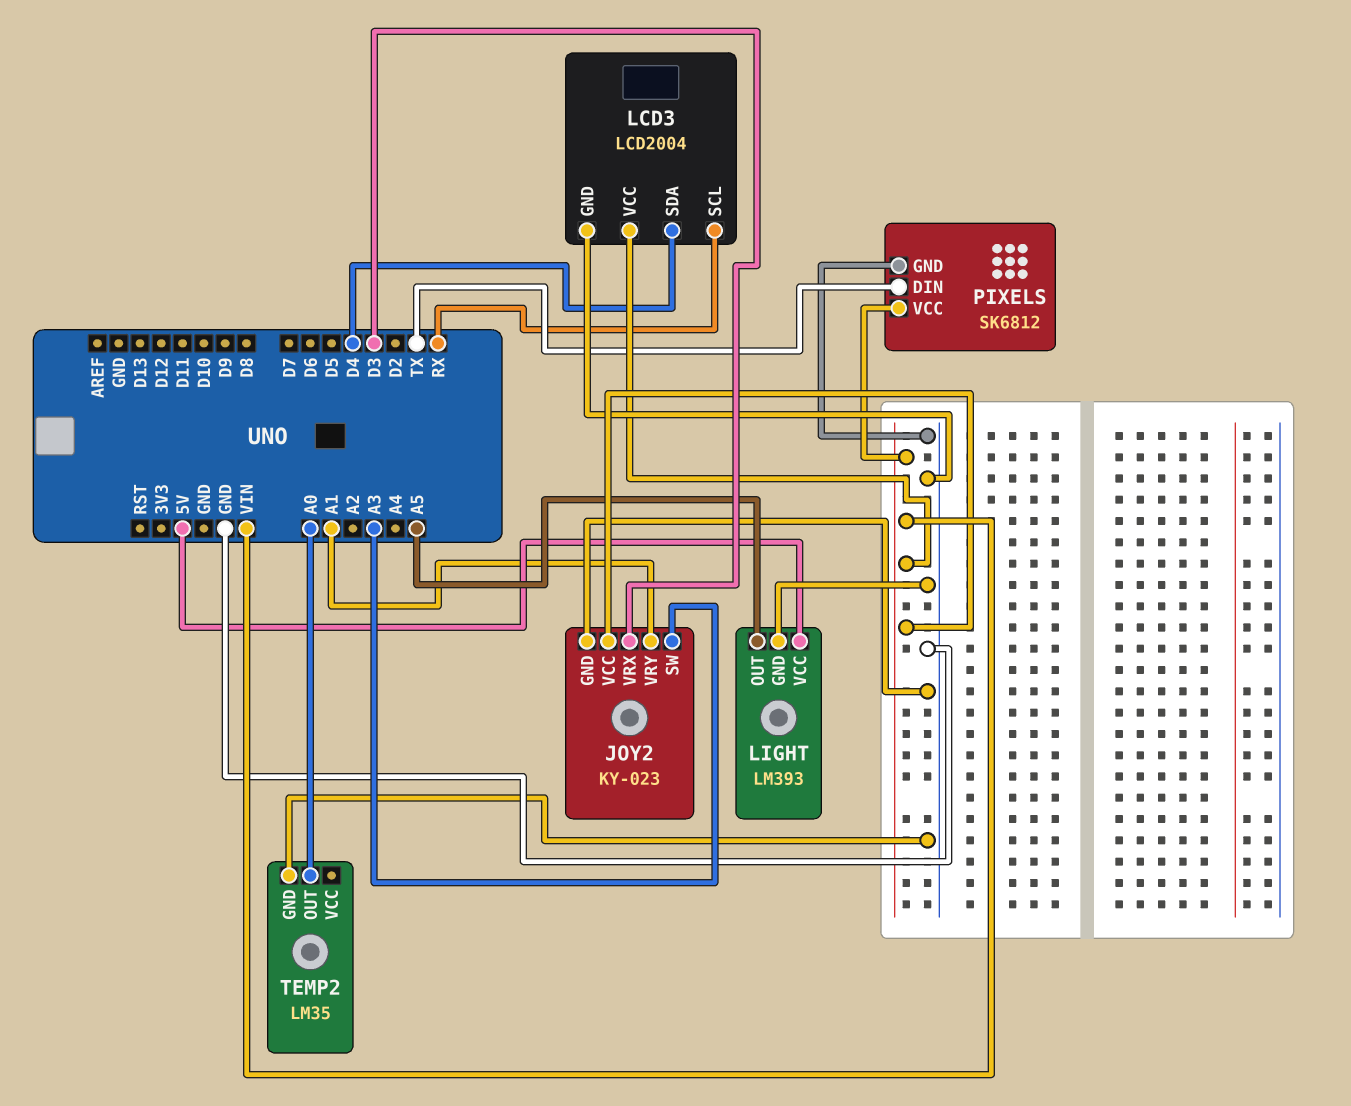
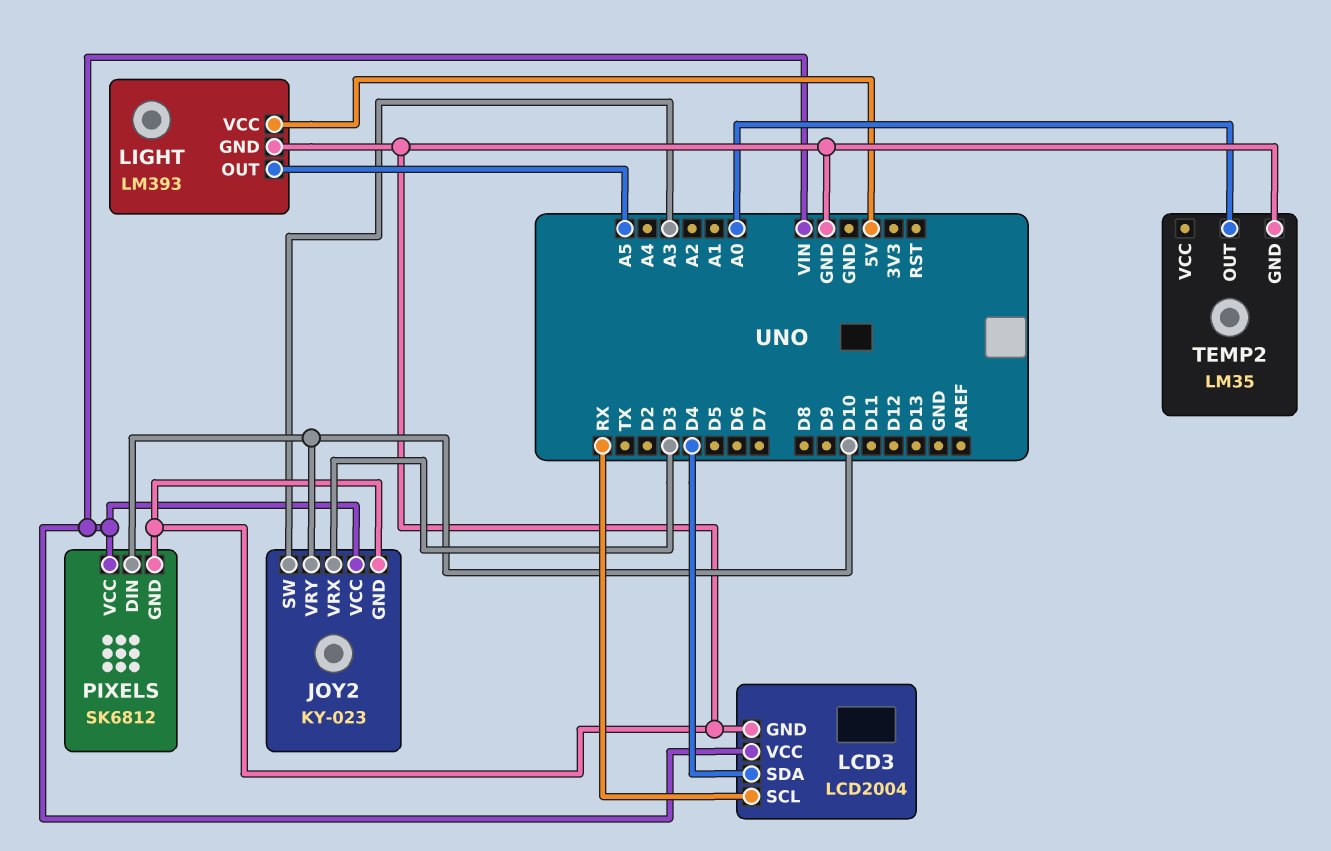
JOY2 pin VRY: A1 -> D10
PIXELS pin DIN: TX -> D10

